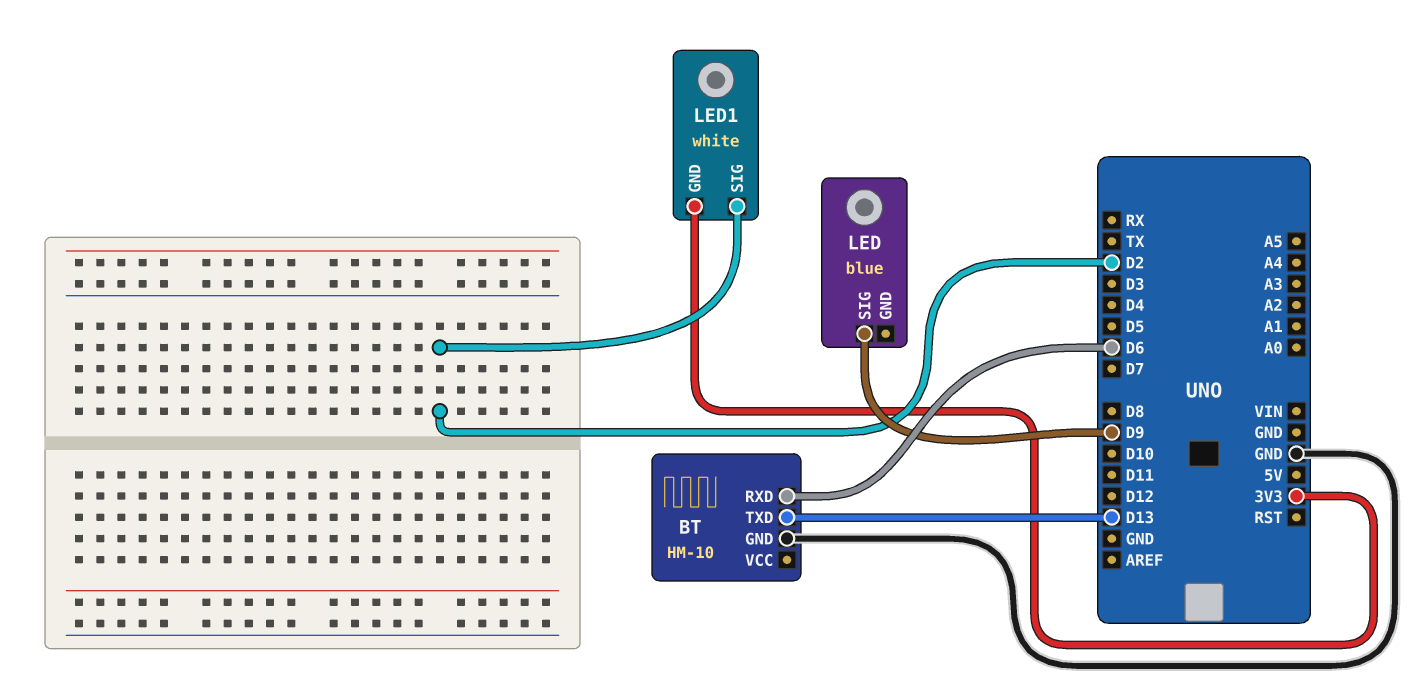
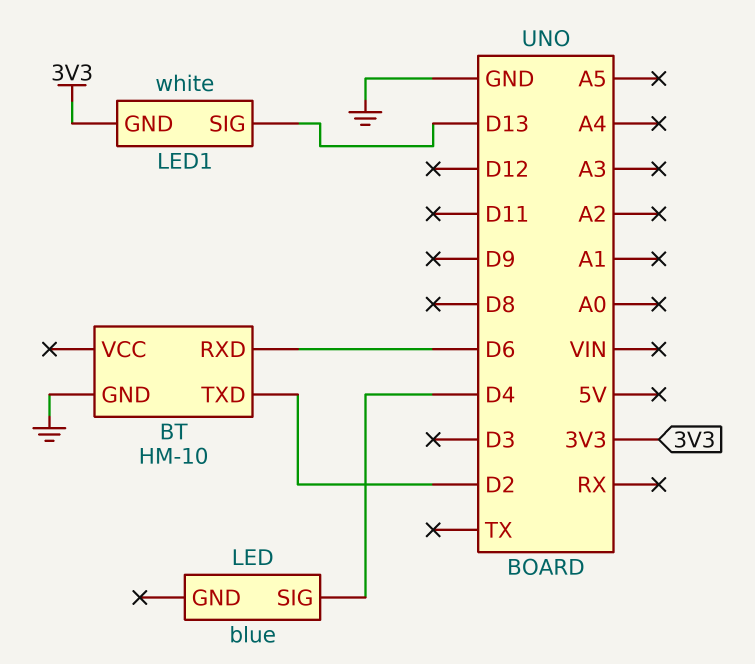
BT pin TXD: D13 -> D2
LED pin SIG: D9 -> D4
LED1 pin SIG: D2 -> D13

